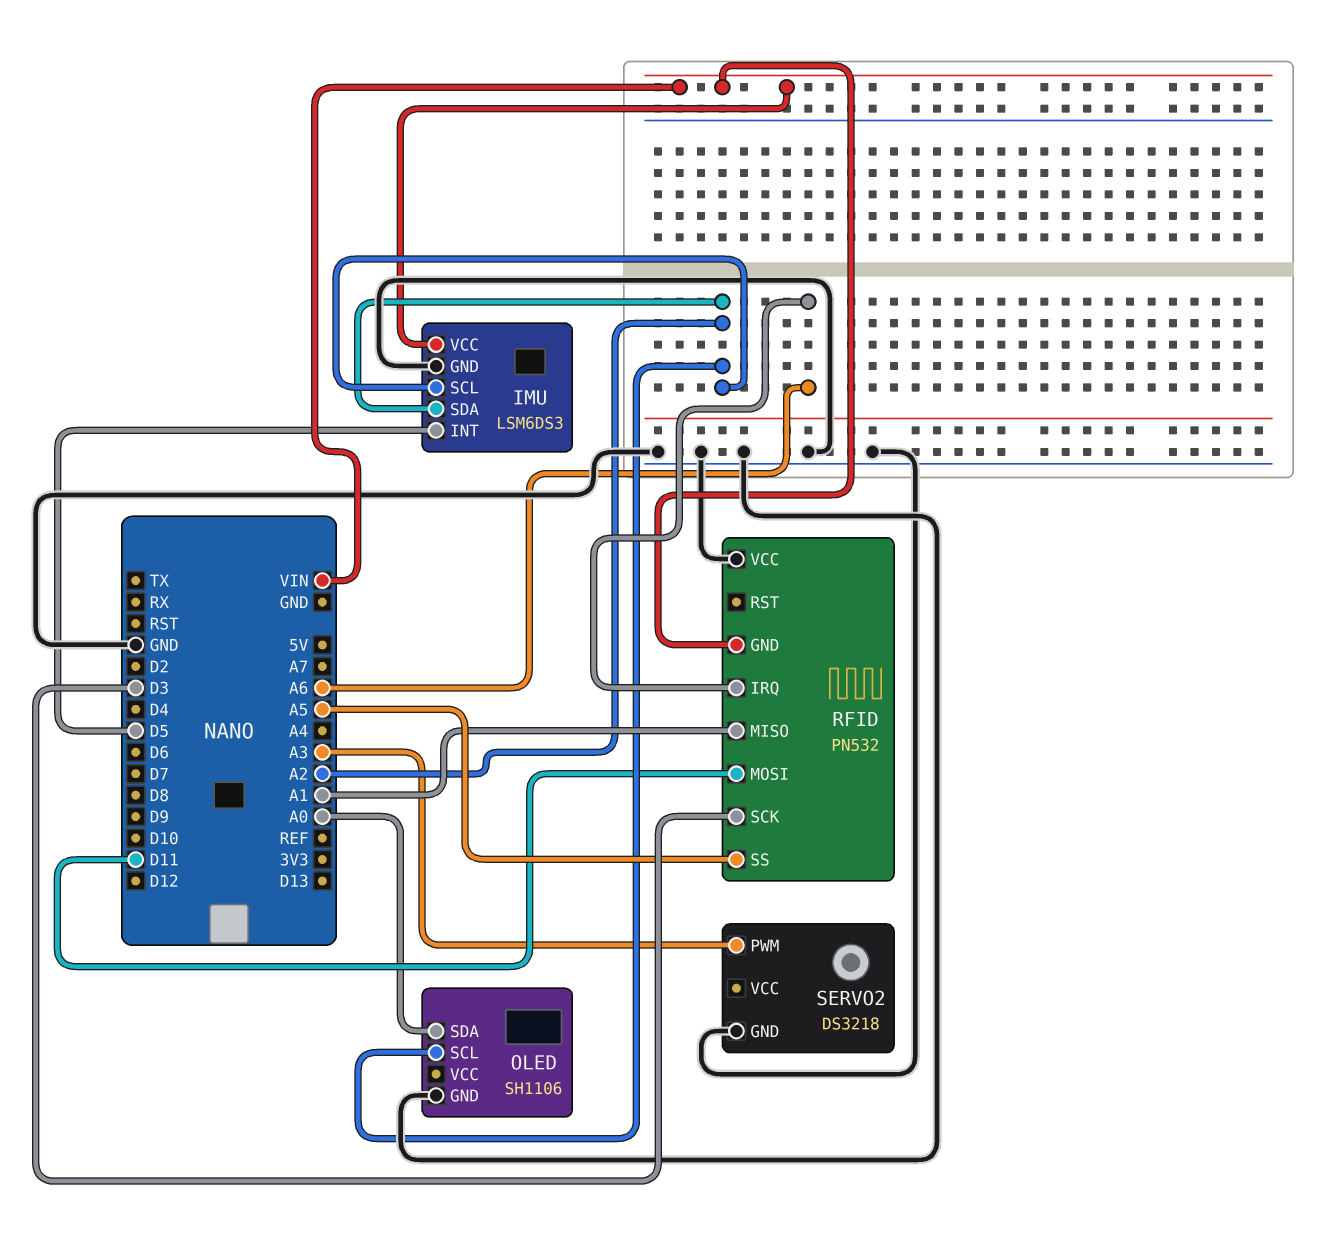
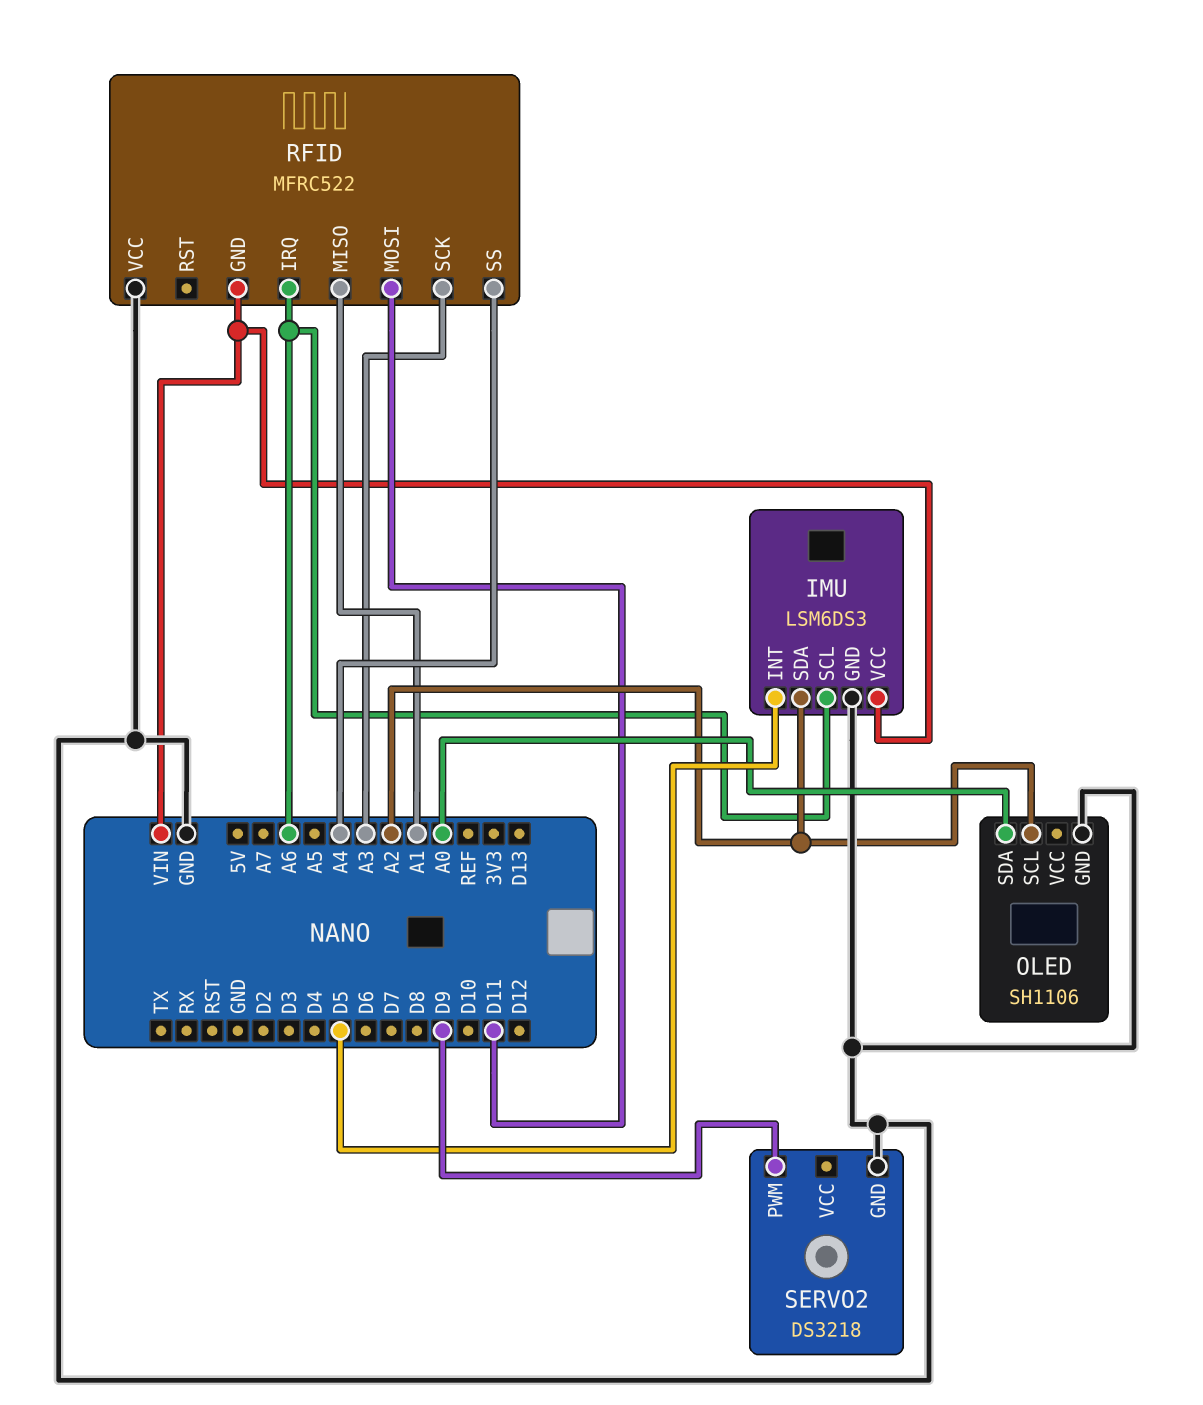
IMU pin SCL: A2 -> A6
RFID: PN532 -> MFRC522
RFID pin SCK: D3 -> A3
RFID pin SS: A5 -> A4
SERVO2 pin PWM: A3 -> D9

